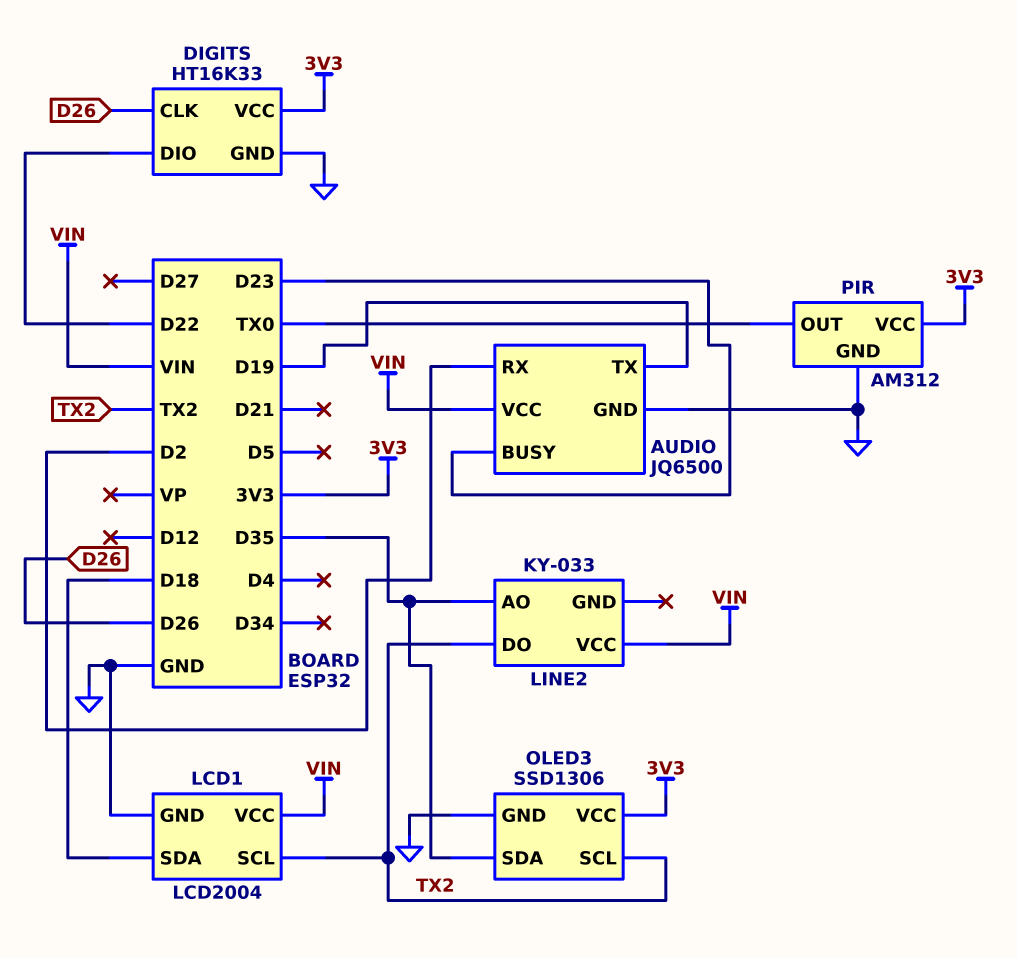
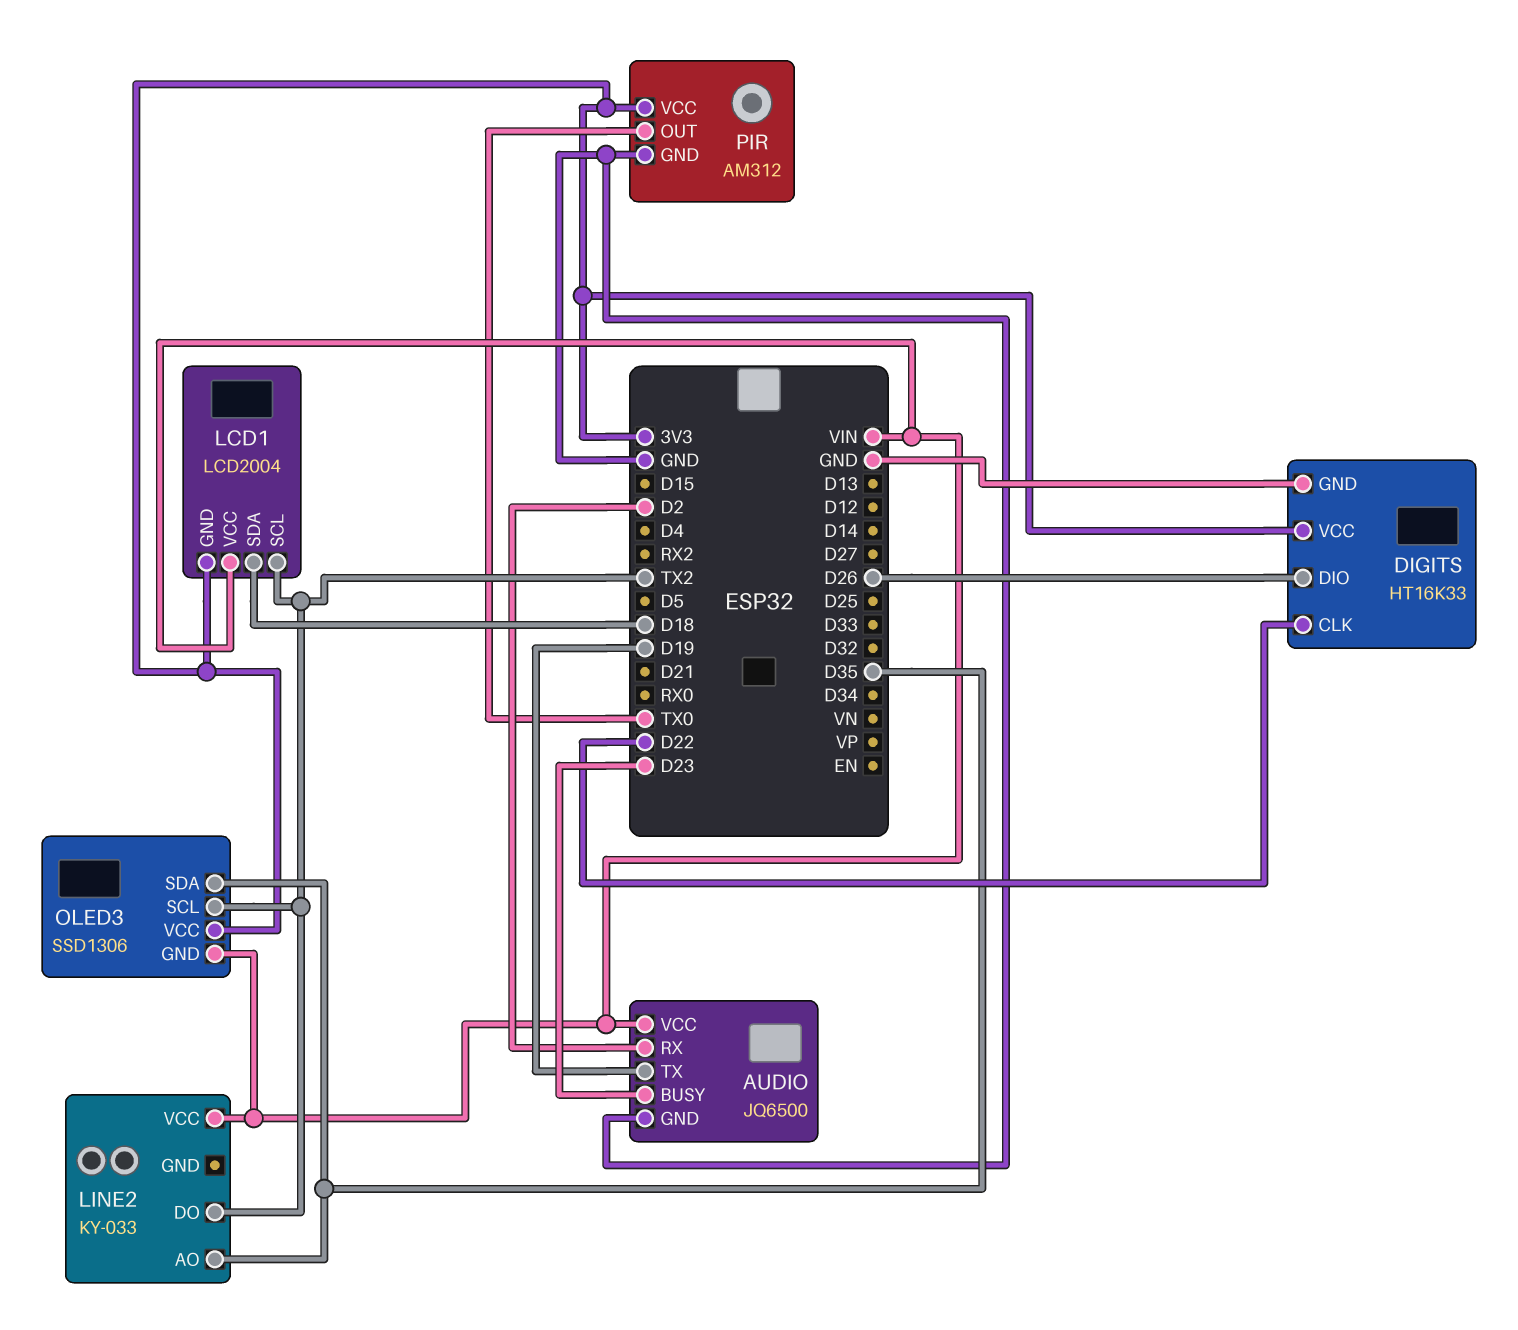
DIGITS pin CLK: D26 -> D22
DIGITS pin DIO: D22 -> D26
LCD1 pin GND: GND -> 3V3
OLED3 pin GND: GND -> VIN

